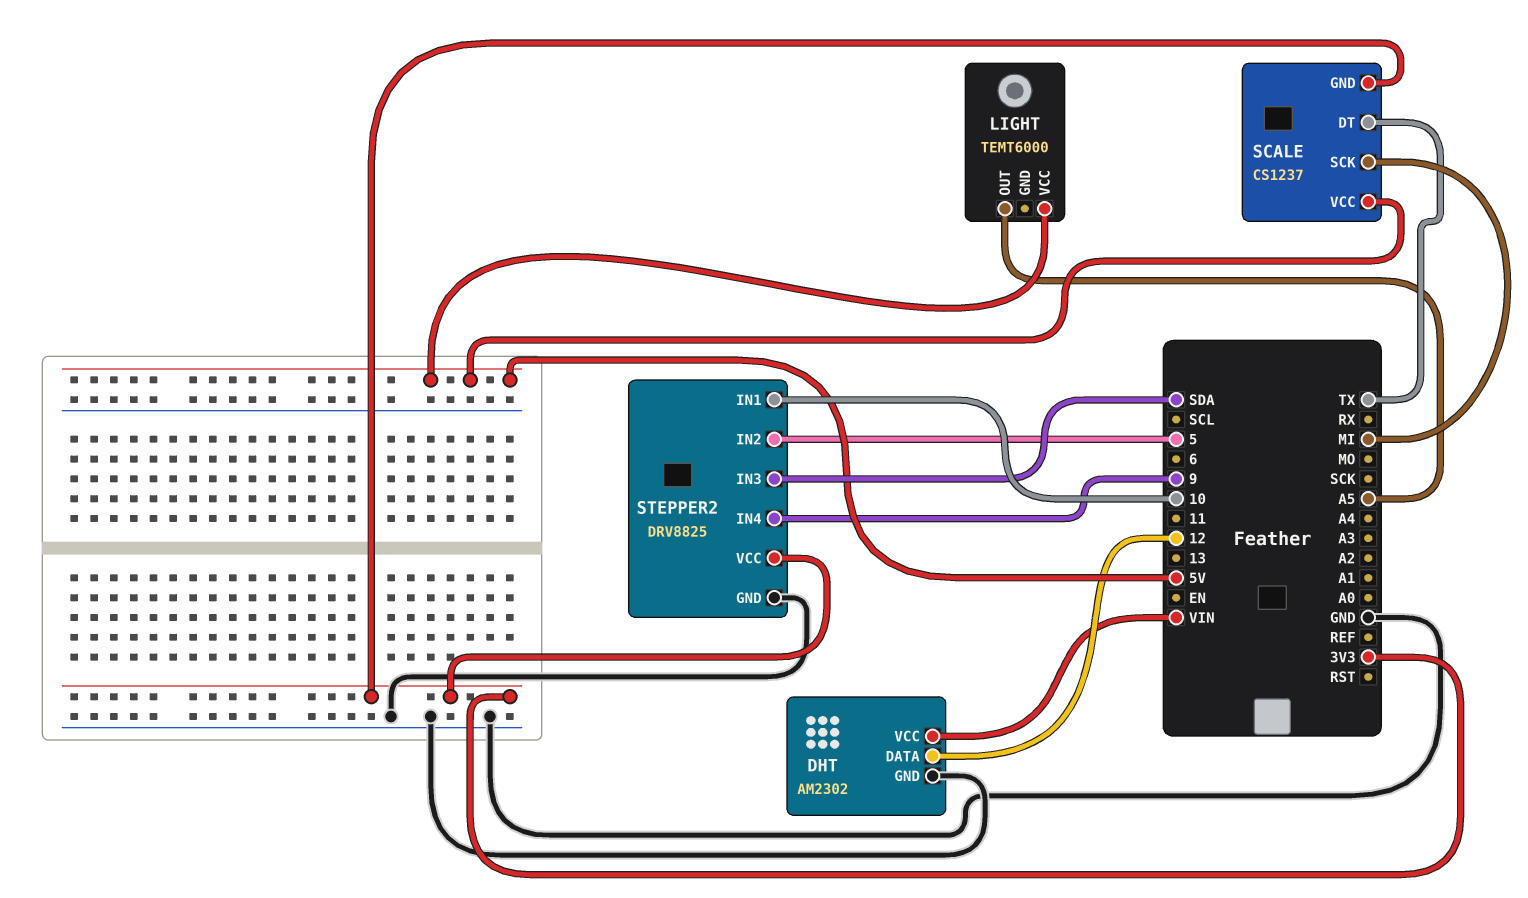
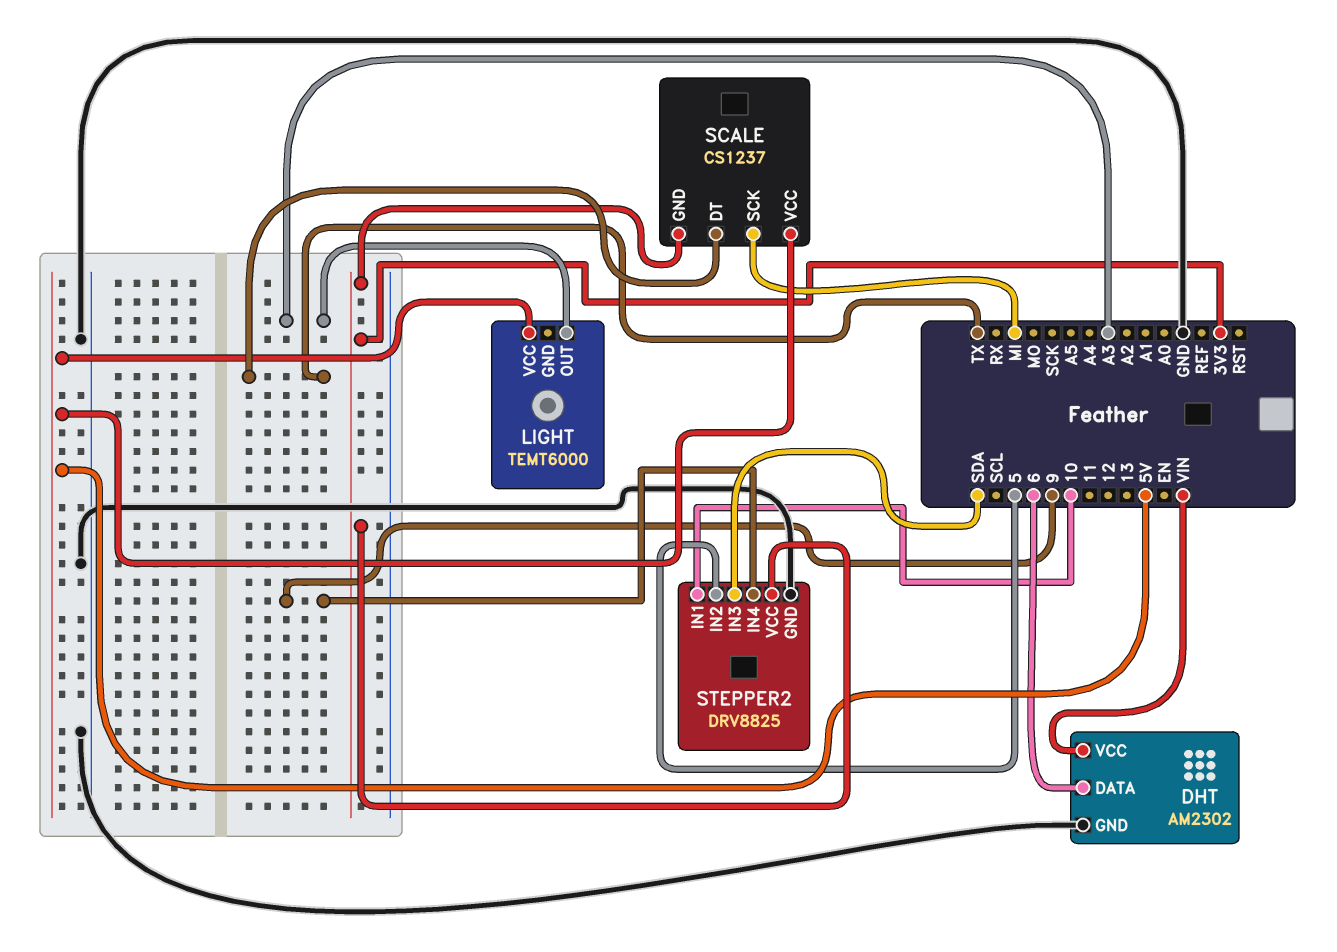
DHT pin DATA: 12 -> 6
LIGHT pin OUT: A5 -> A3

